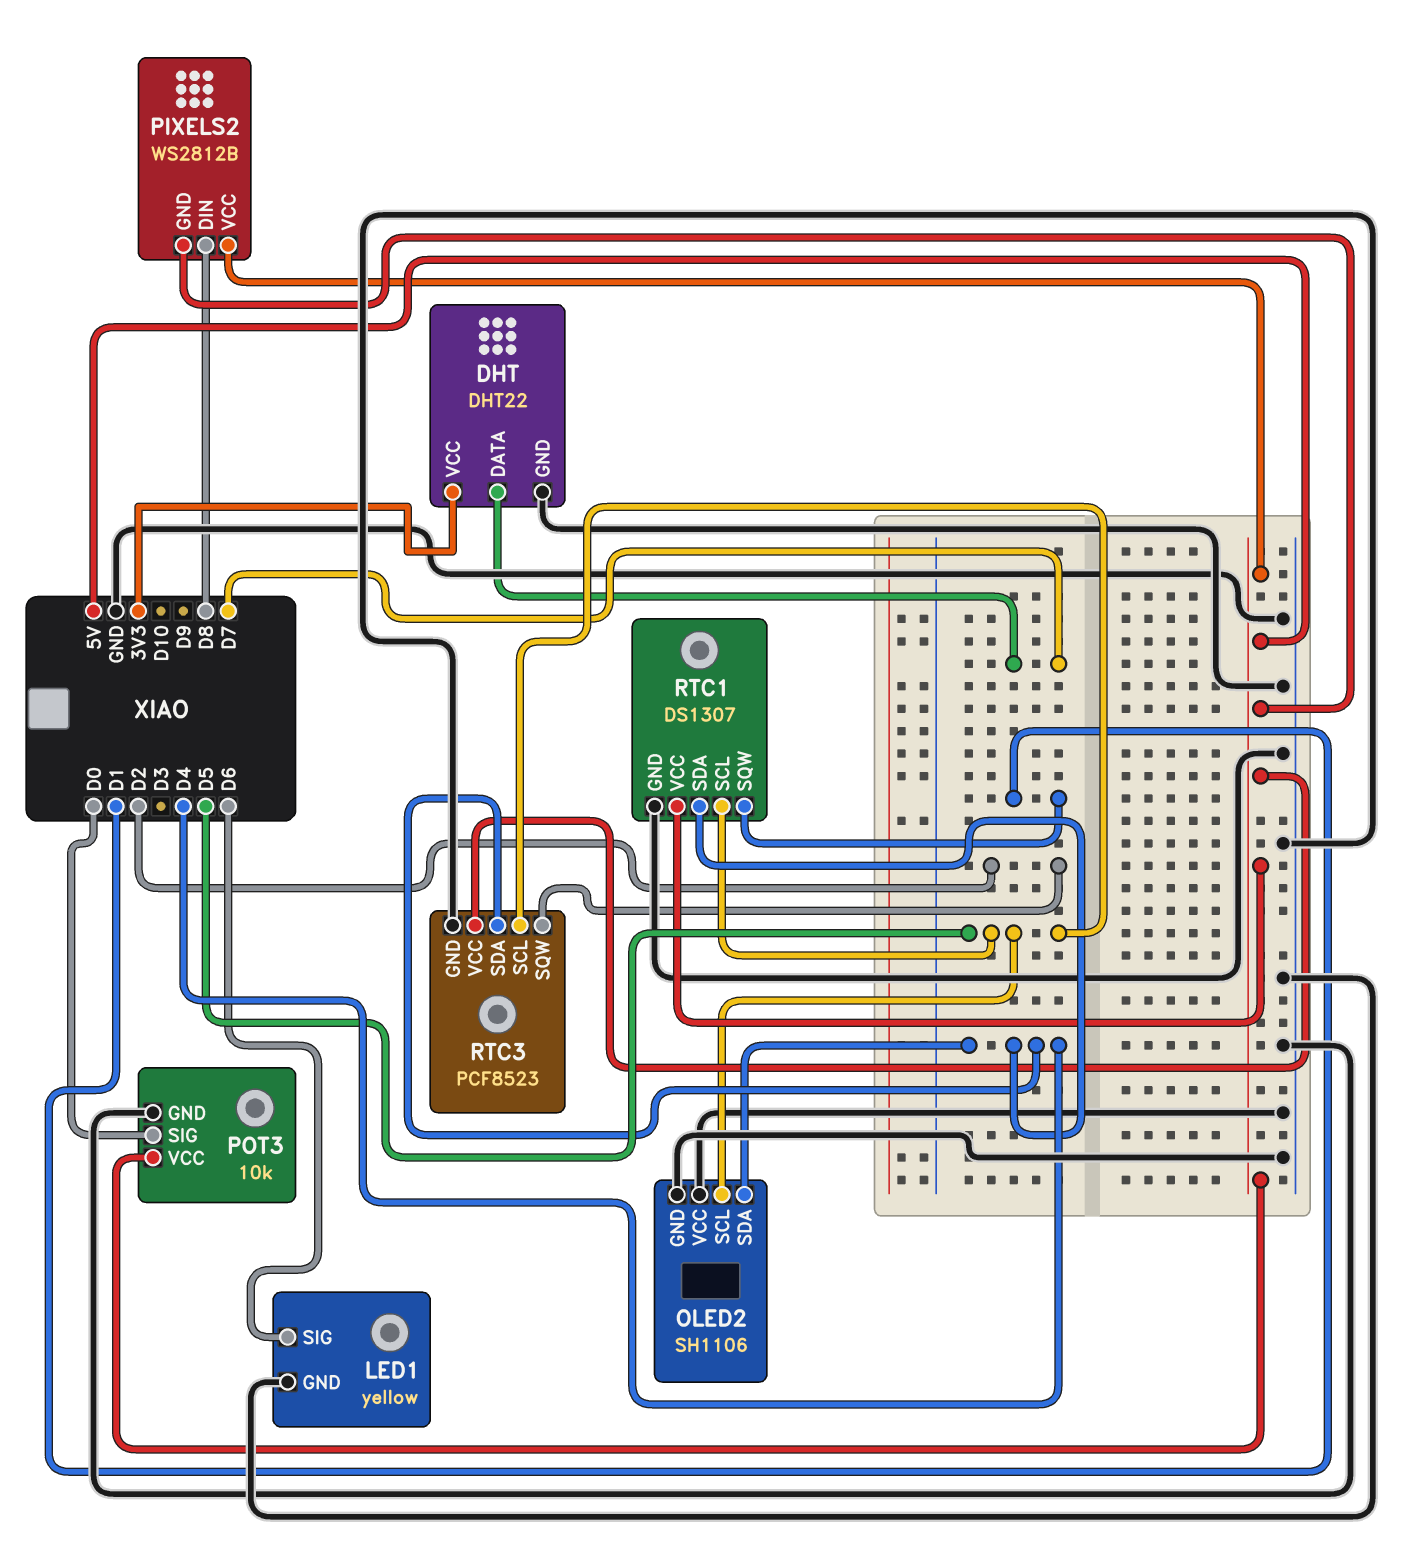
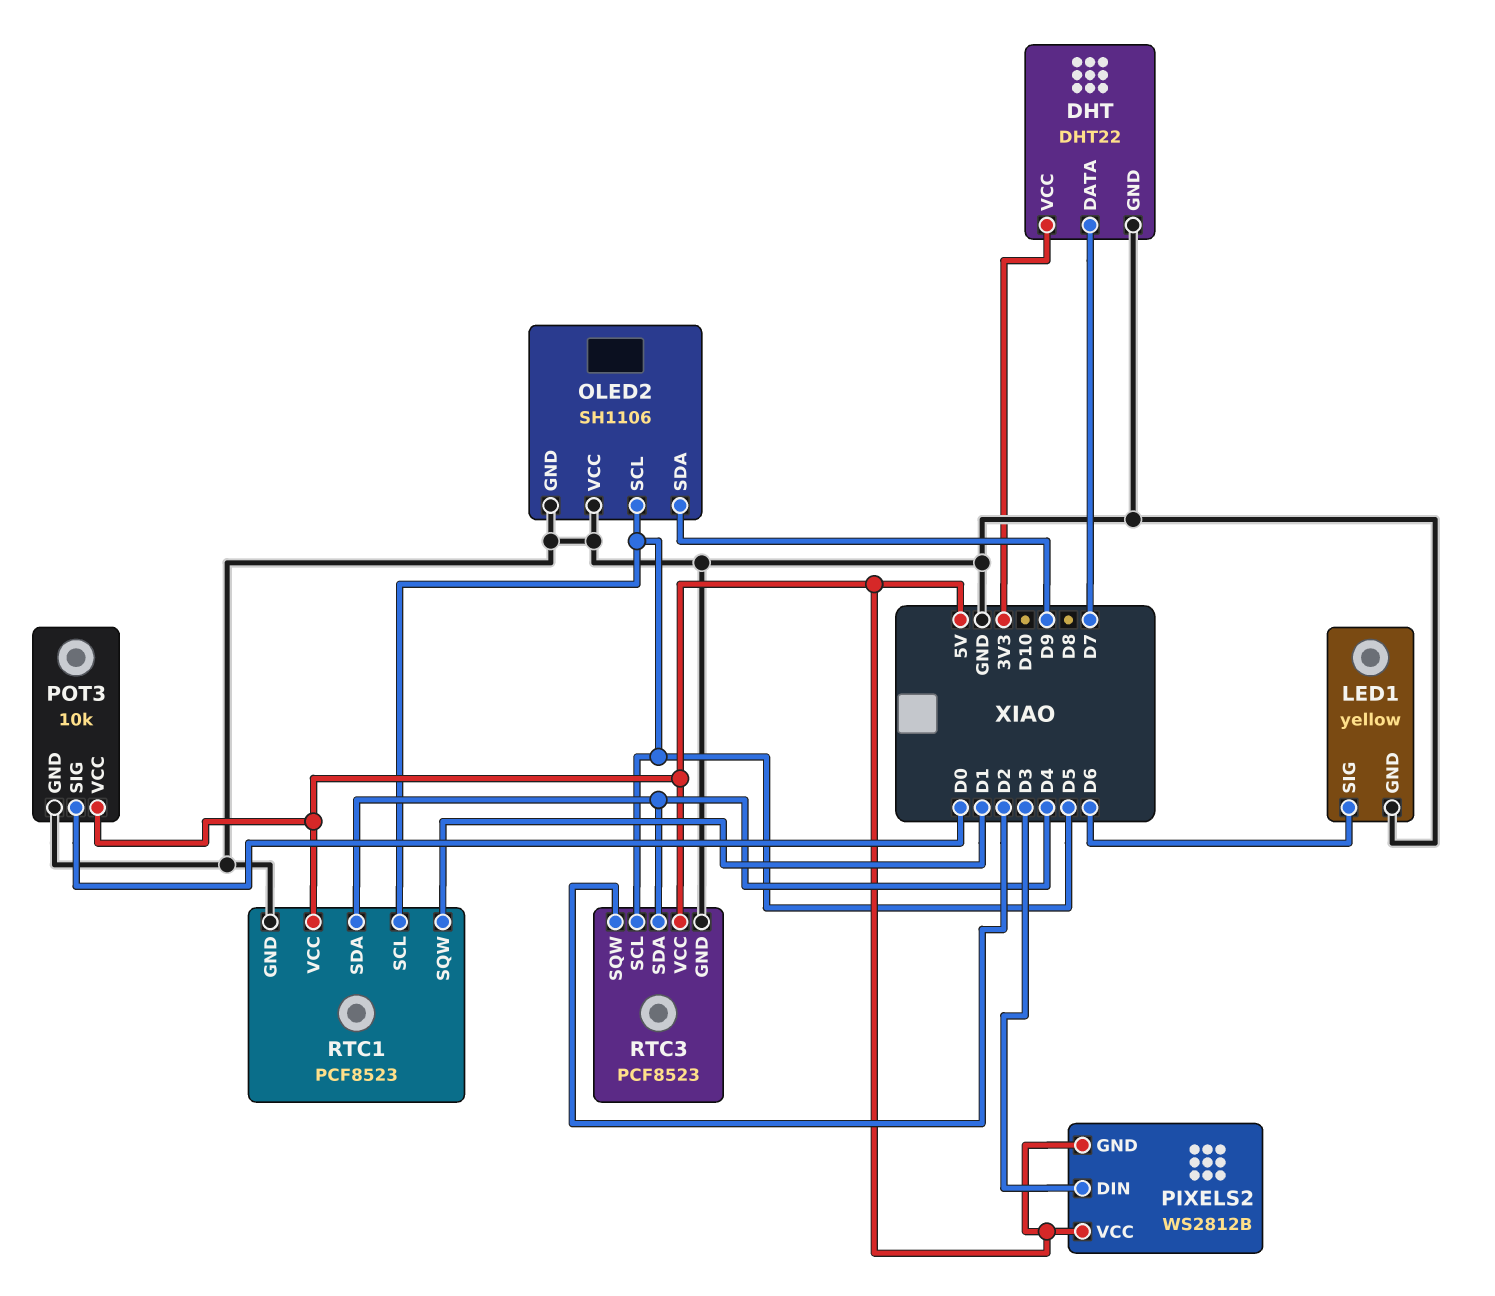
OLED2 pin SDA: D4 -> D9
PIXELS2 pin DIN: D8 -> D3
RTC1: DS1307 -> PCF8523

